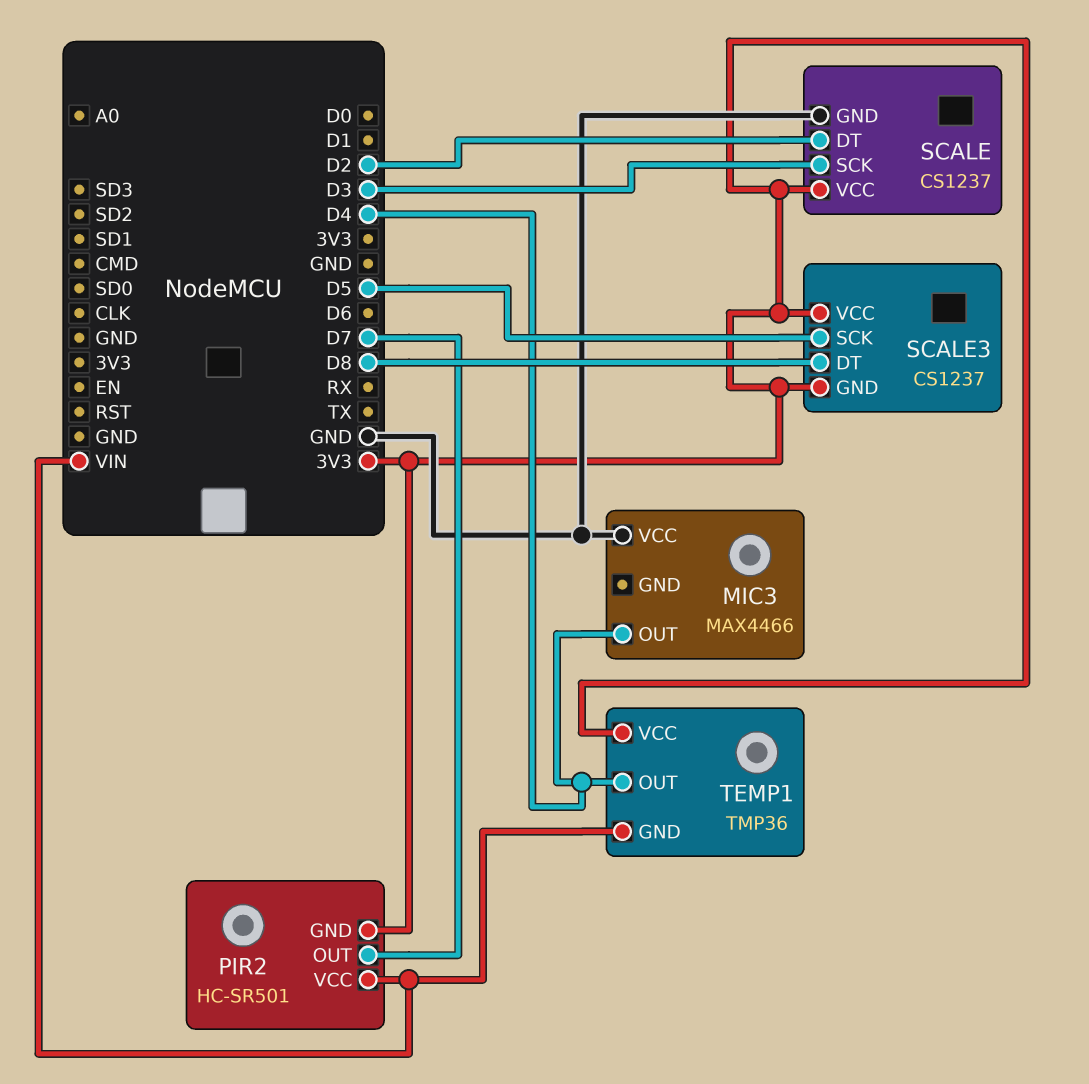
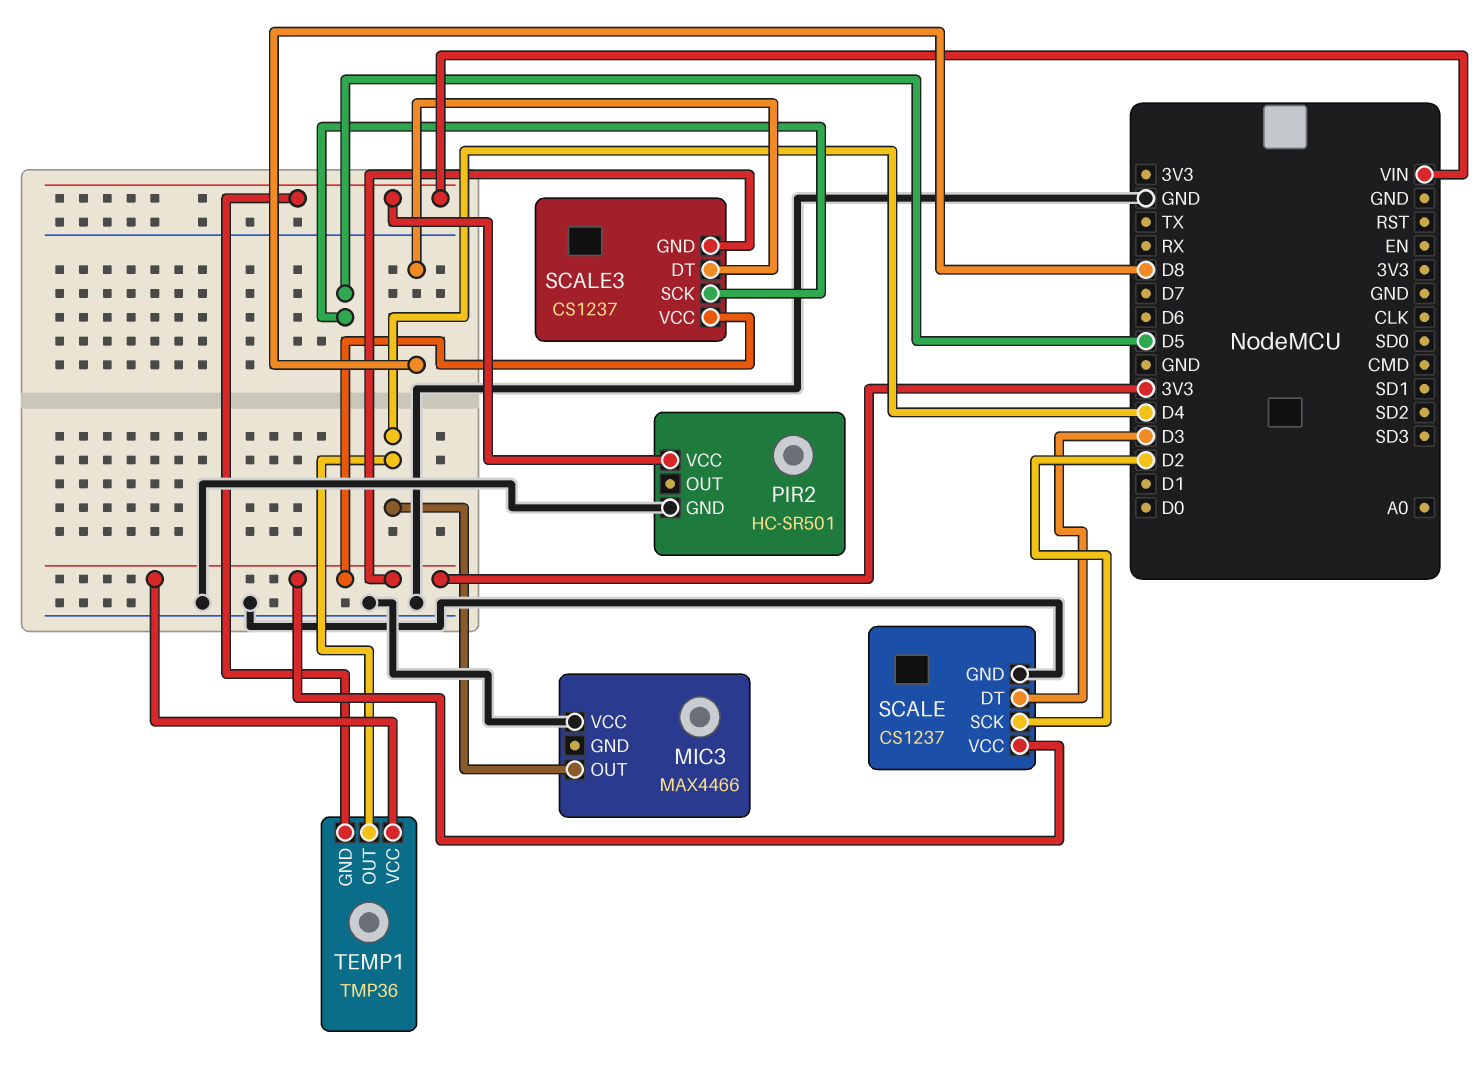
PIR2 pin GND: 3V3 -> GND
PIR2 pin OUT: D7 -> none
SCALE pin DT: D2 -> D3
SCALE pin SCK: D3 -> D2

